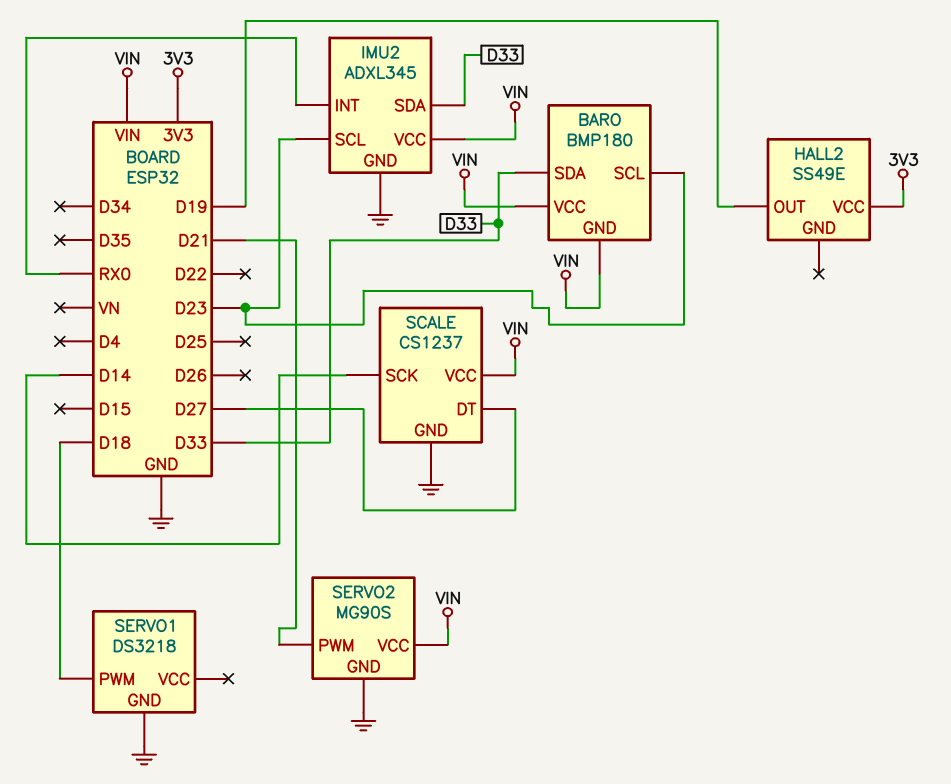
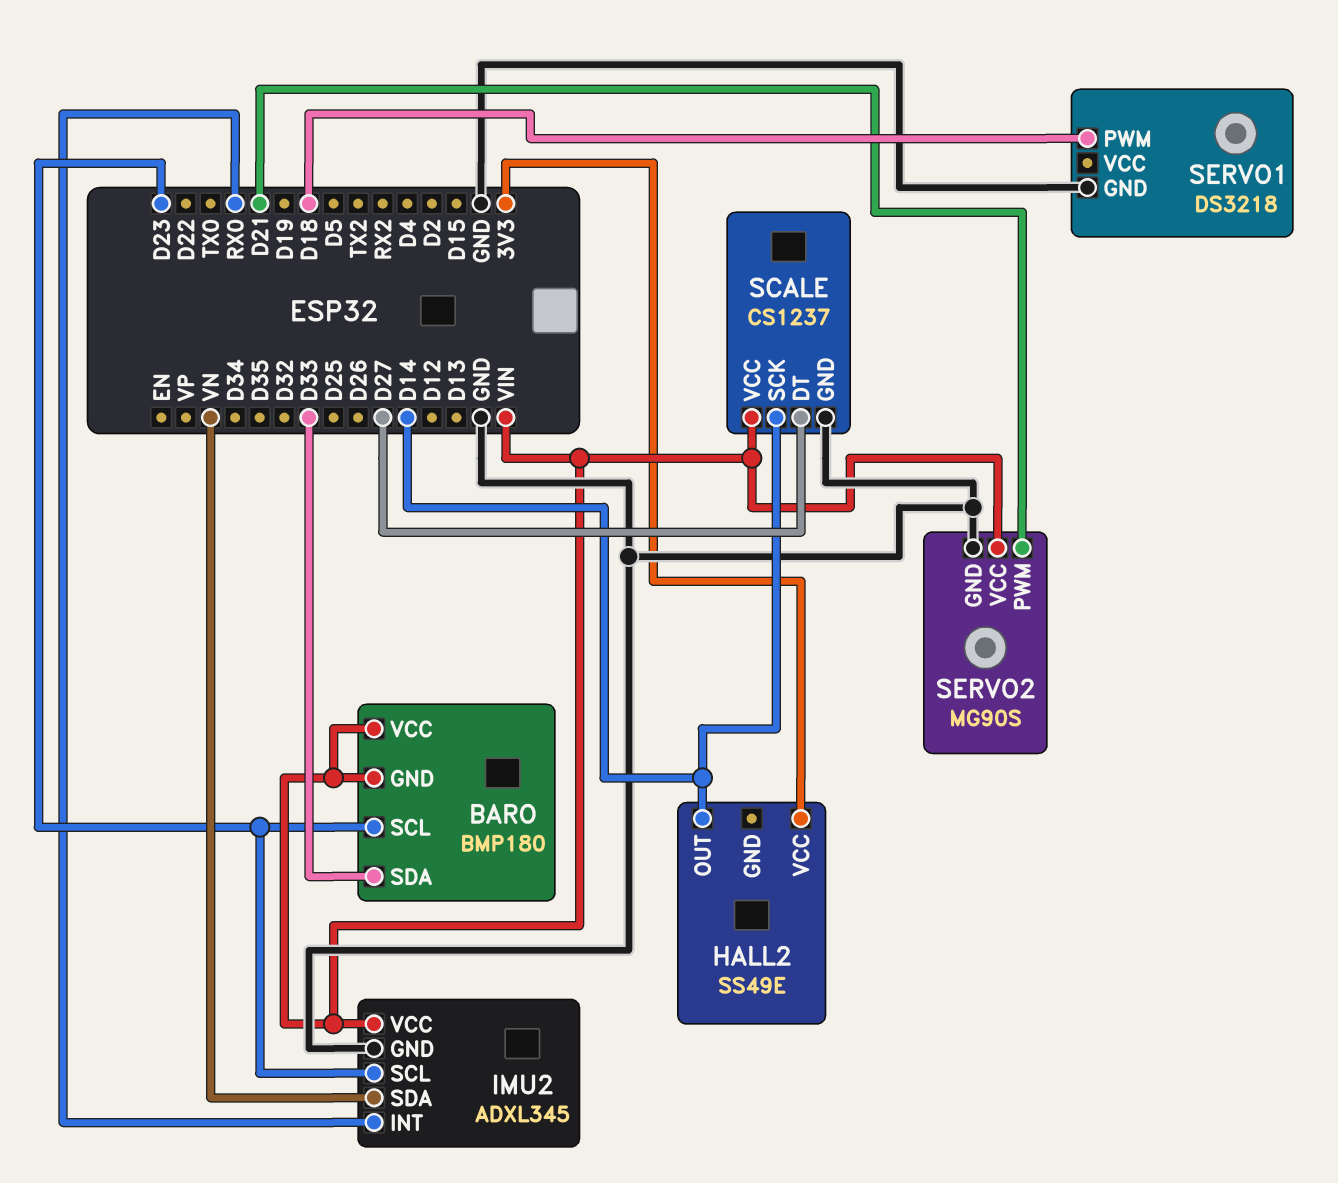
HALL2 pin OUT: D19 -> D14
IMU2 pin SDA: D33 -> VN

